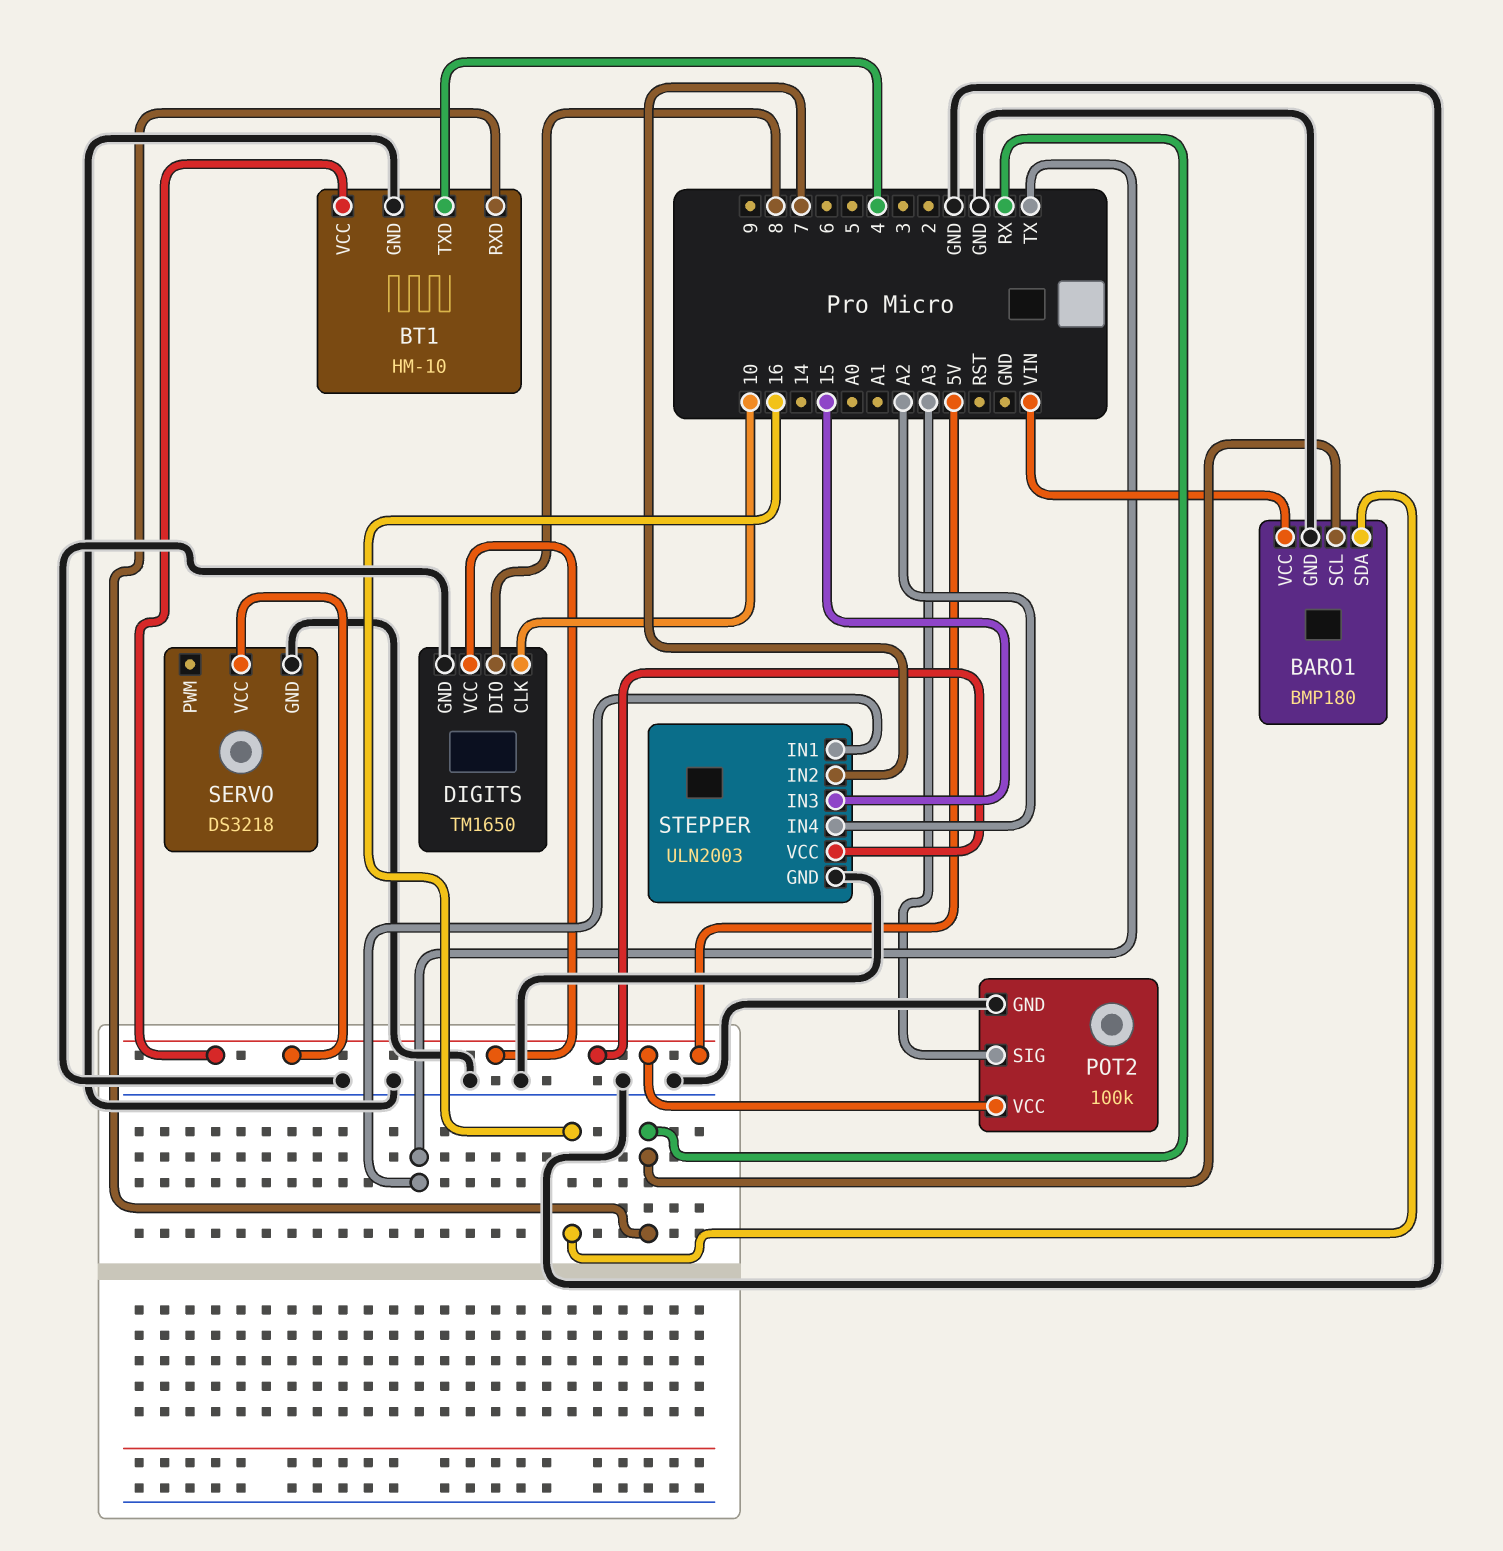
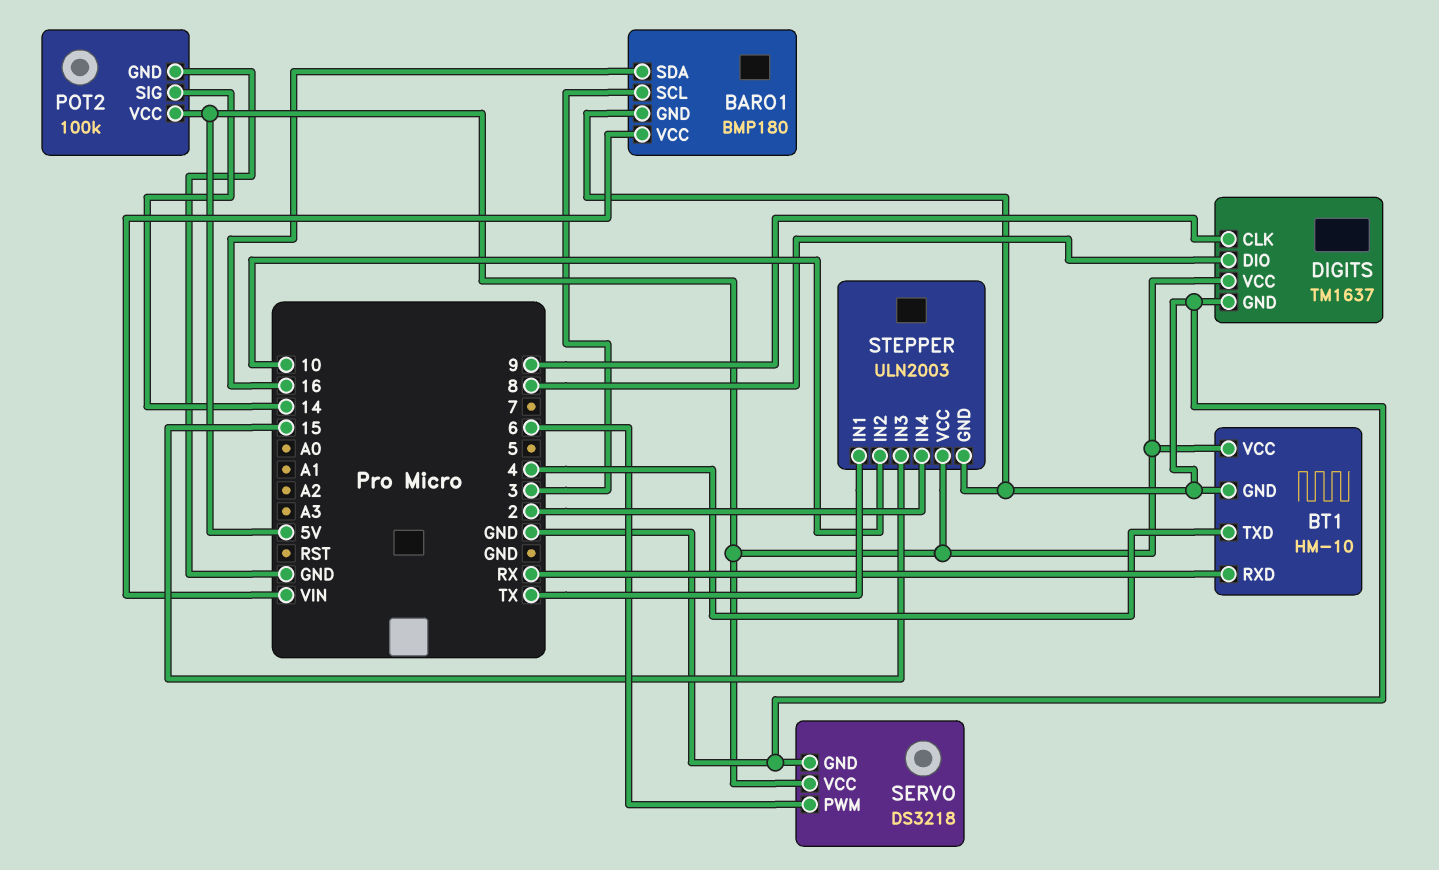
BARO1 pin SCL: RX -> 3
DIGITS: TM1650 -> TM1637
DIGITS pin CLK: 10 -> 9
POT2 pin SIG: A3 -> 14
SERVO pin PWM: none -> 6
STEPPER pin IN2: 7 -> 10
STEPPER pin IN4: A2 -> 2

